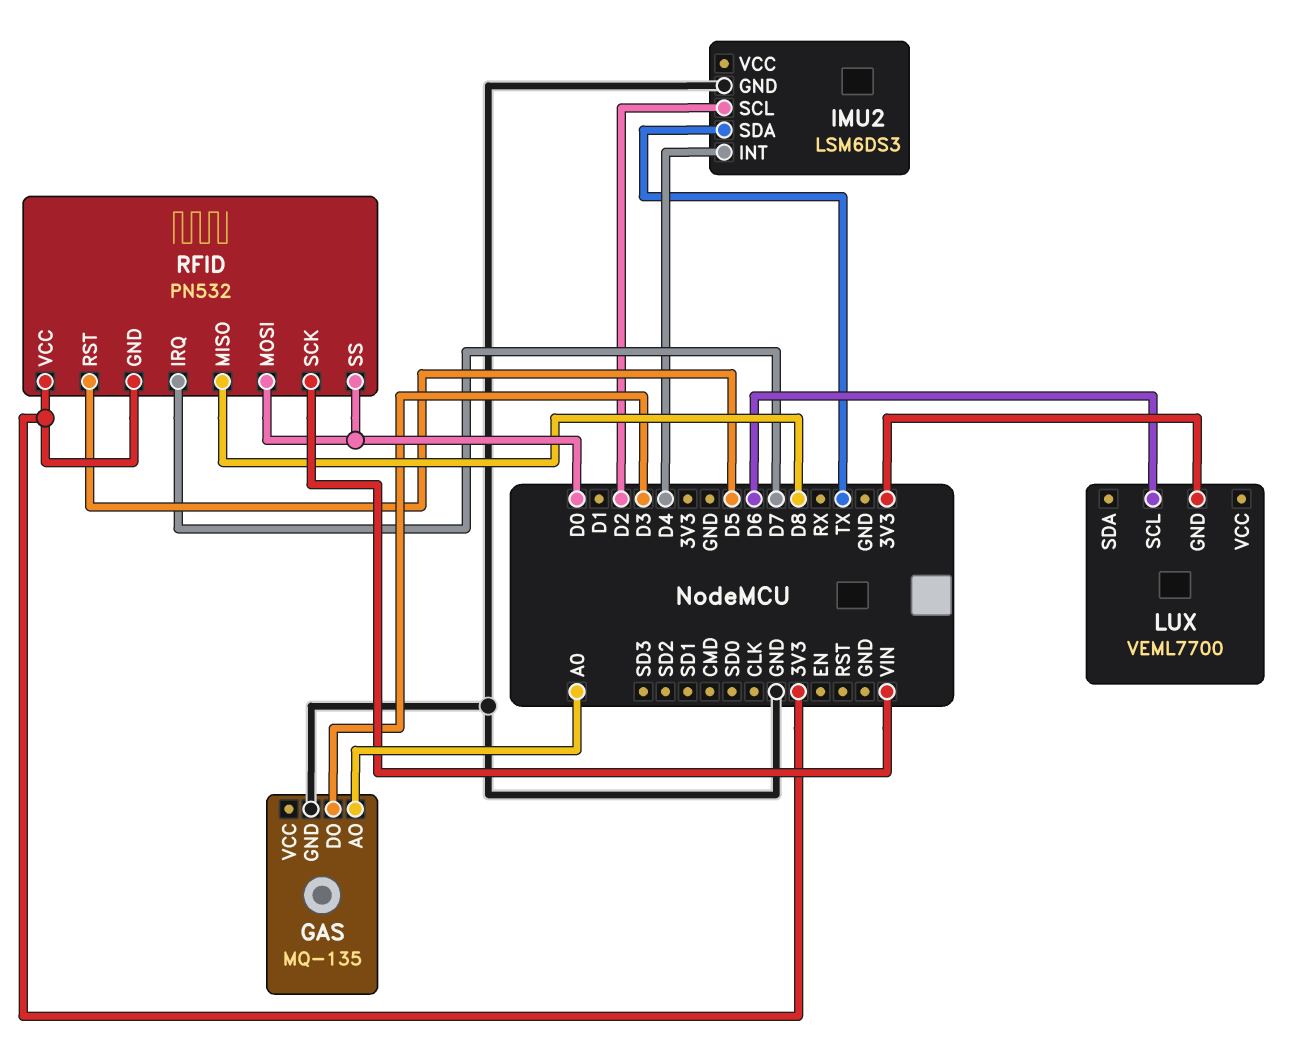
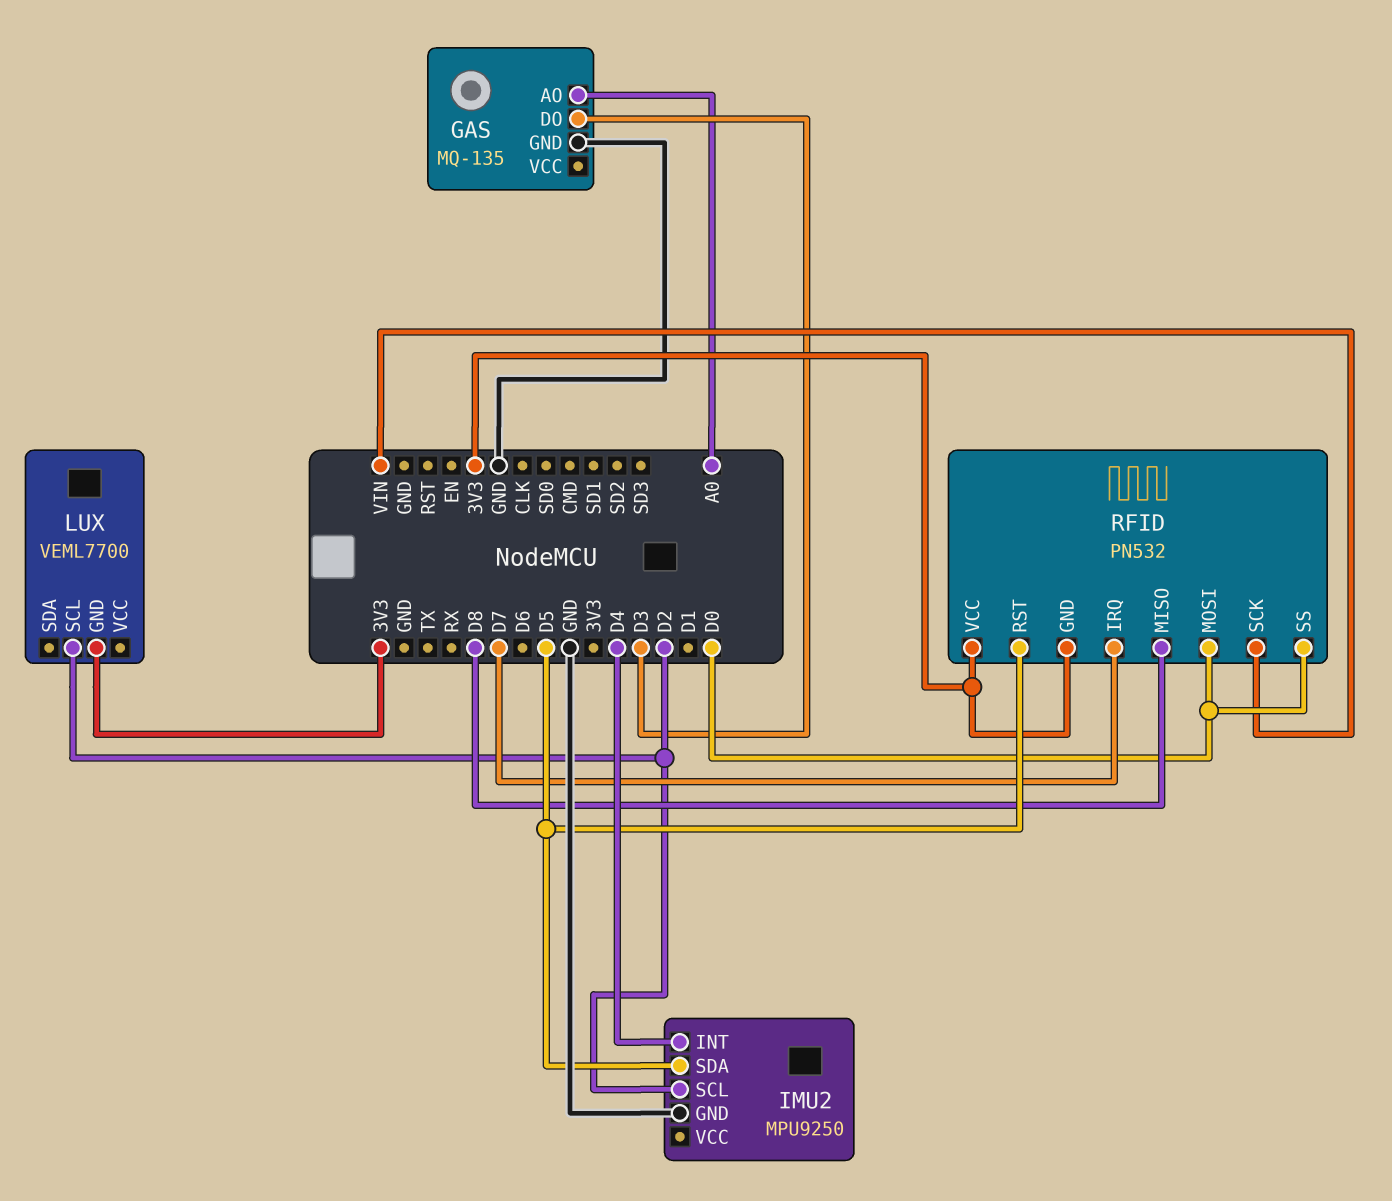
IMU2: LSM6DS3 -> MPU9250
IMU2 pin SDA: TX -> D5
LUX pin SCL: D6 -> D2

